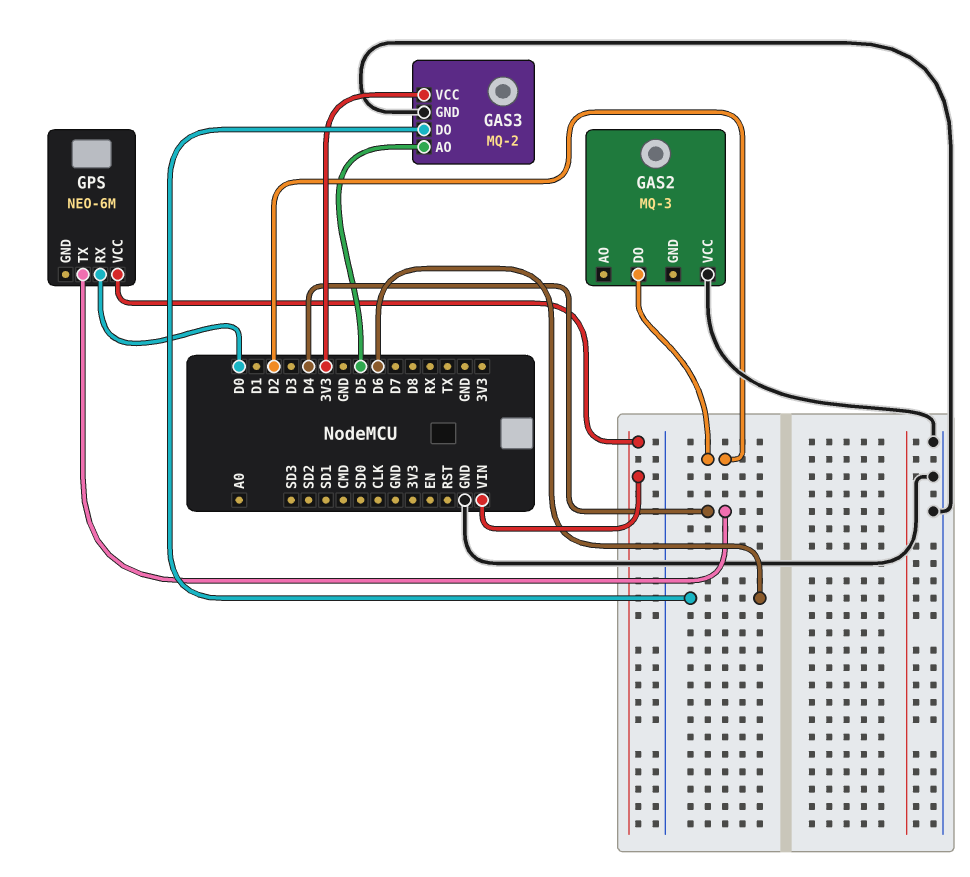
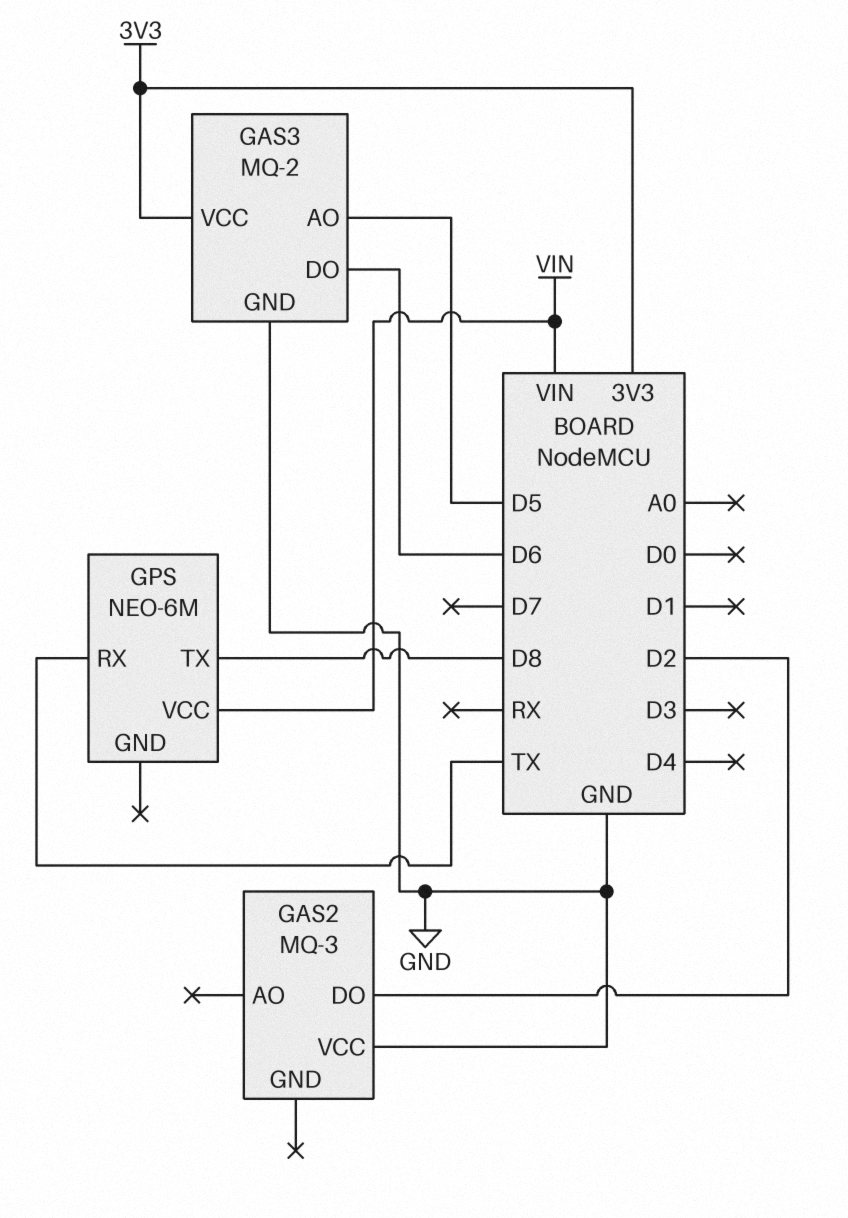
GPS pin RX: D0 -> TX
GPS pin TX: D4 -> D8

